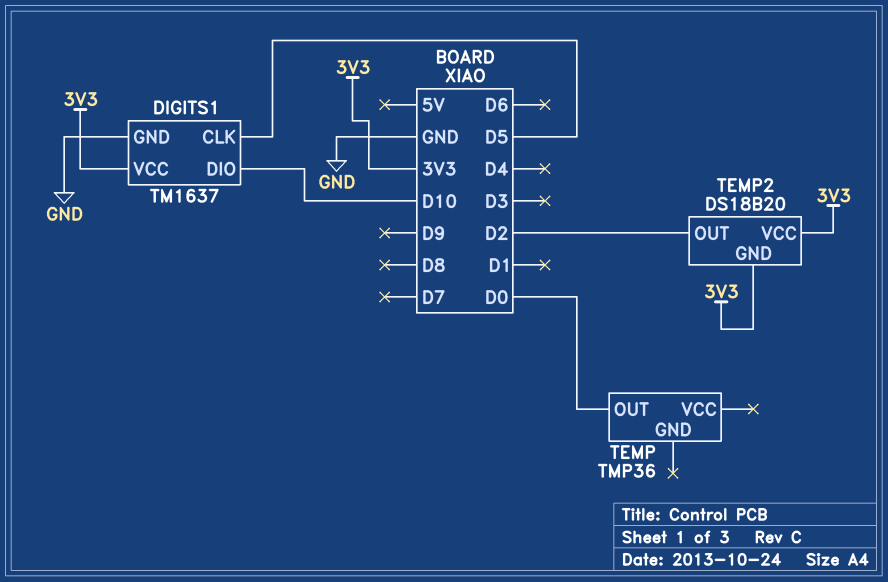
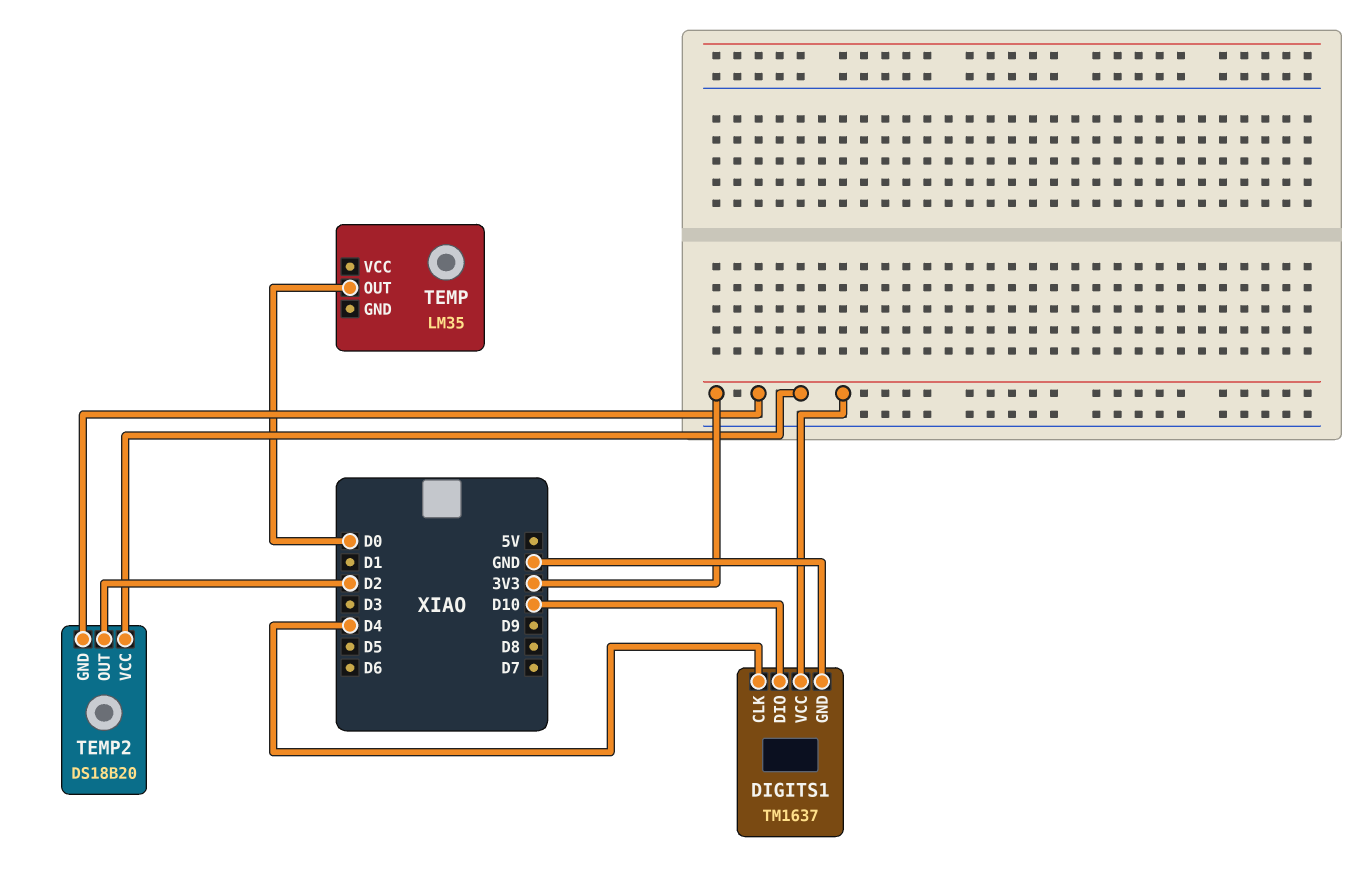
DIGITS1 pin CLK: D5 -> D4
TEMP: TMP36 -> LM35

